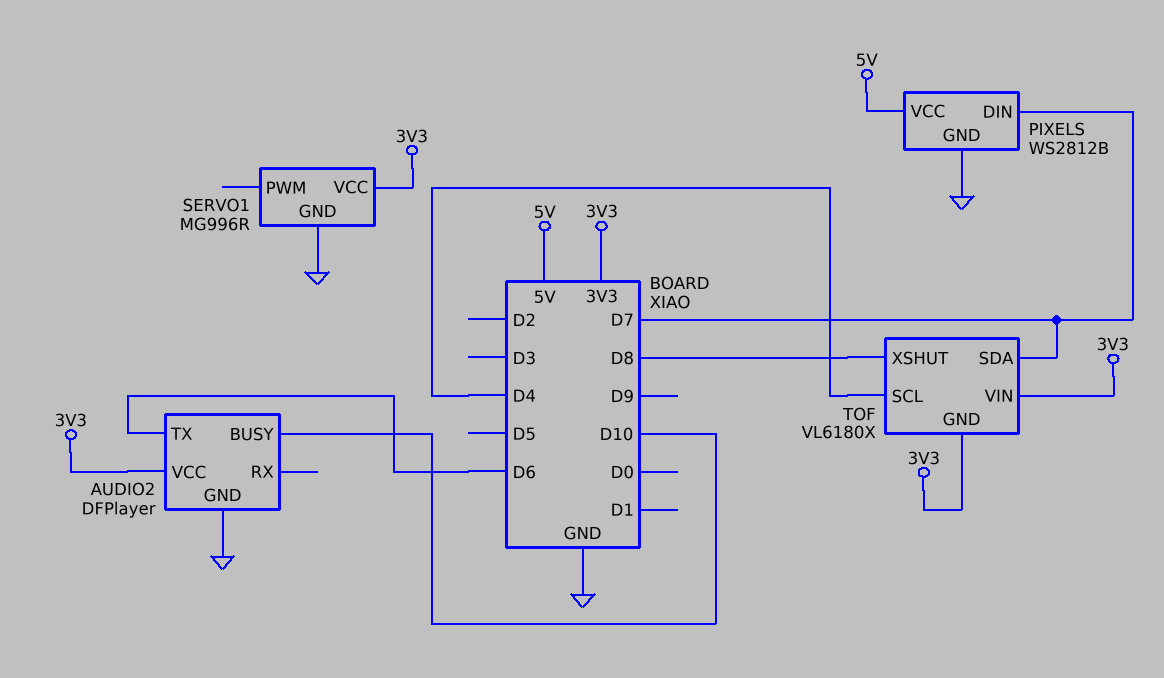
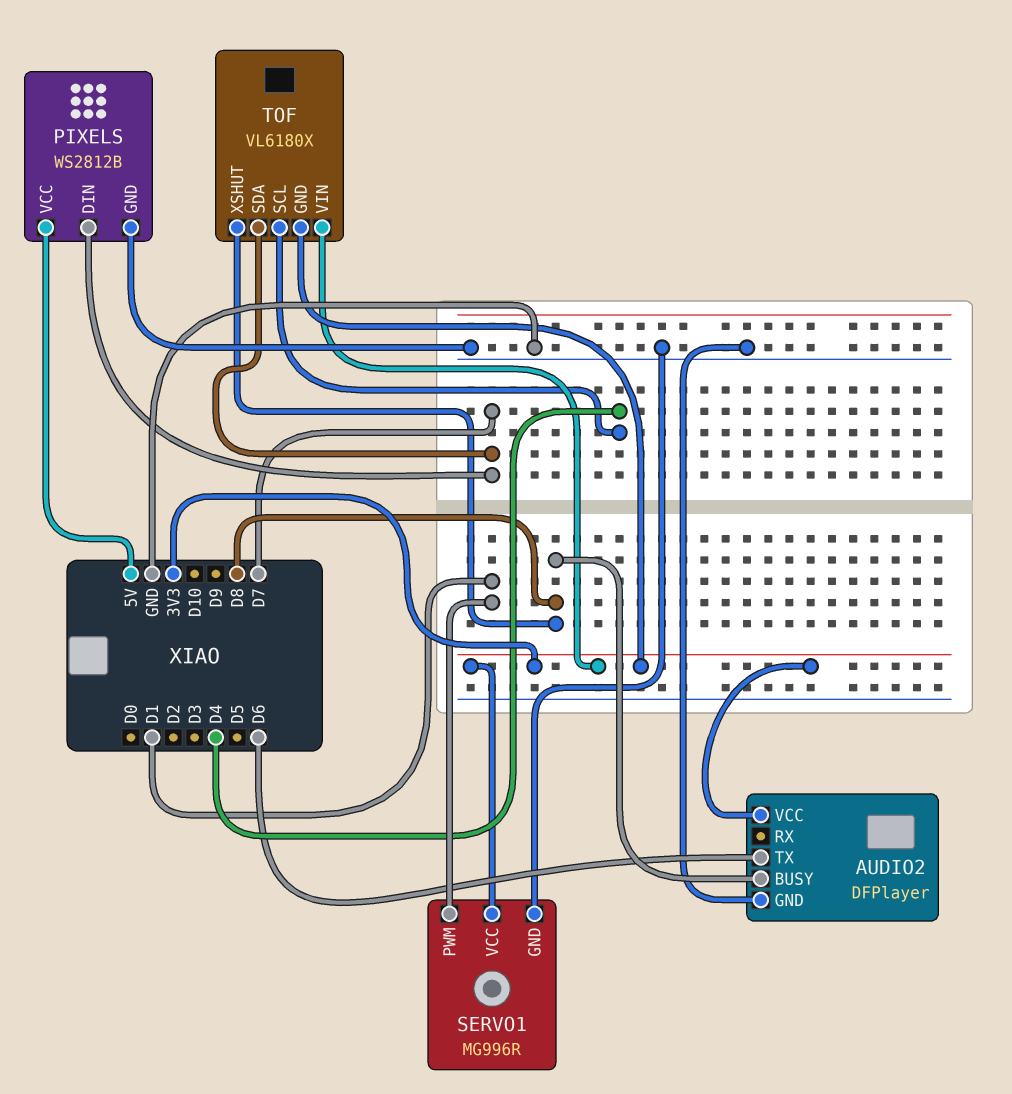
AUDIO2 pin BUSY: D10 -> D8
SERVO1 pin PWM: none -> D1

